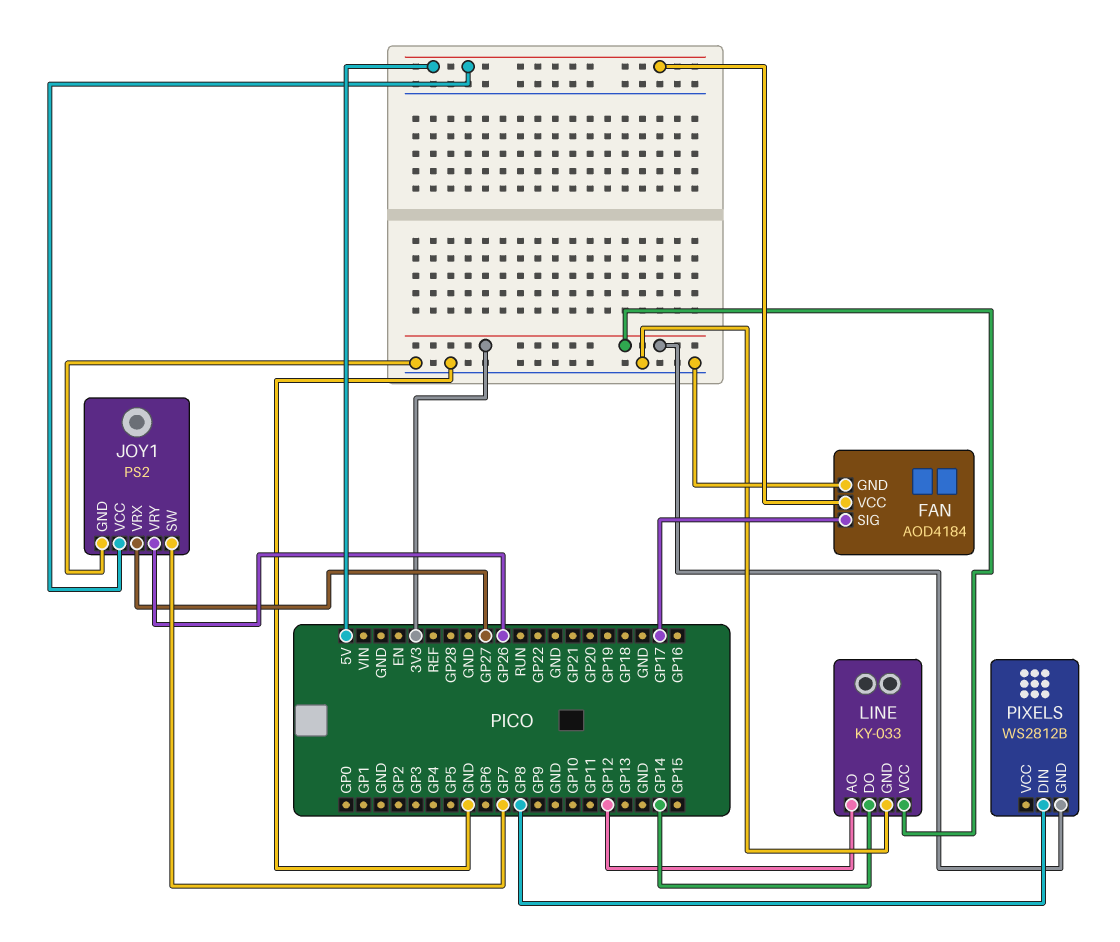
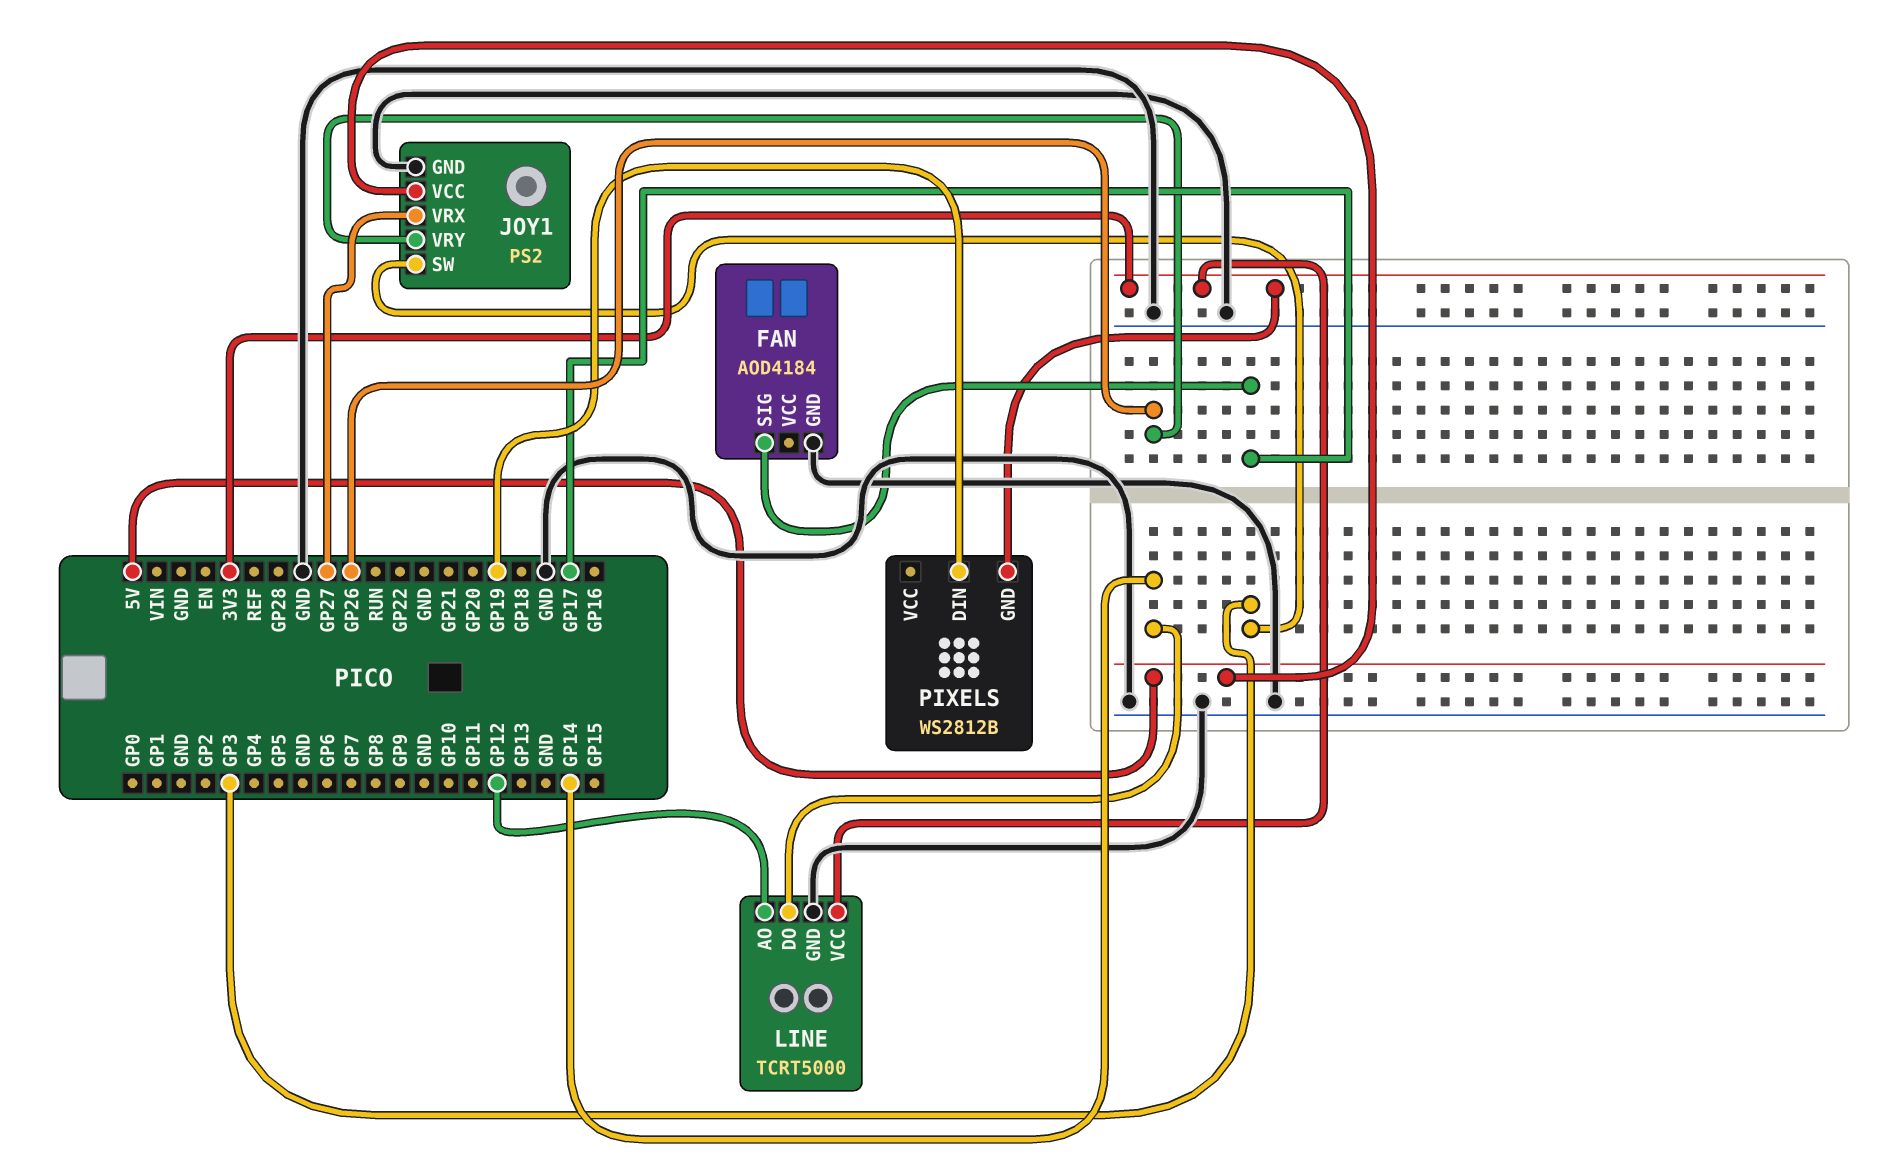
FAN pin VCC: 5V -> none
JOY1 pin SW: GP7 -> GP3
LINE: KY-033 -> TCRT5000
PIXELS pin DIN: GP8 -> GP19

